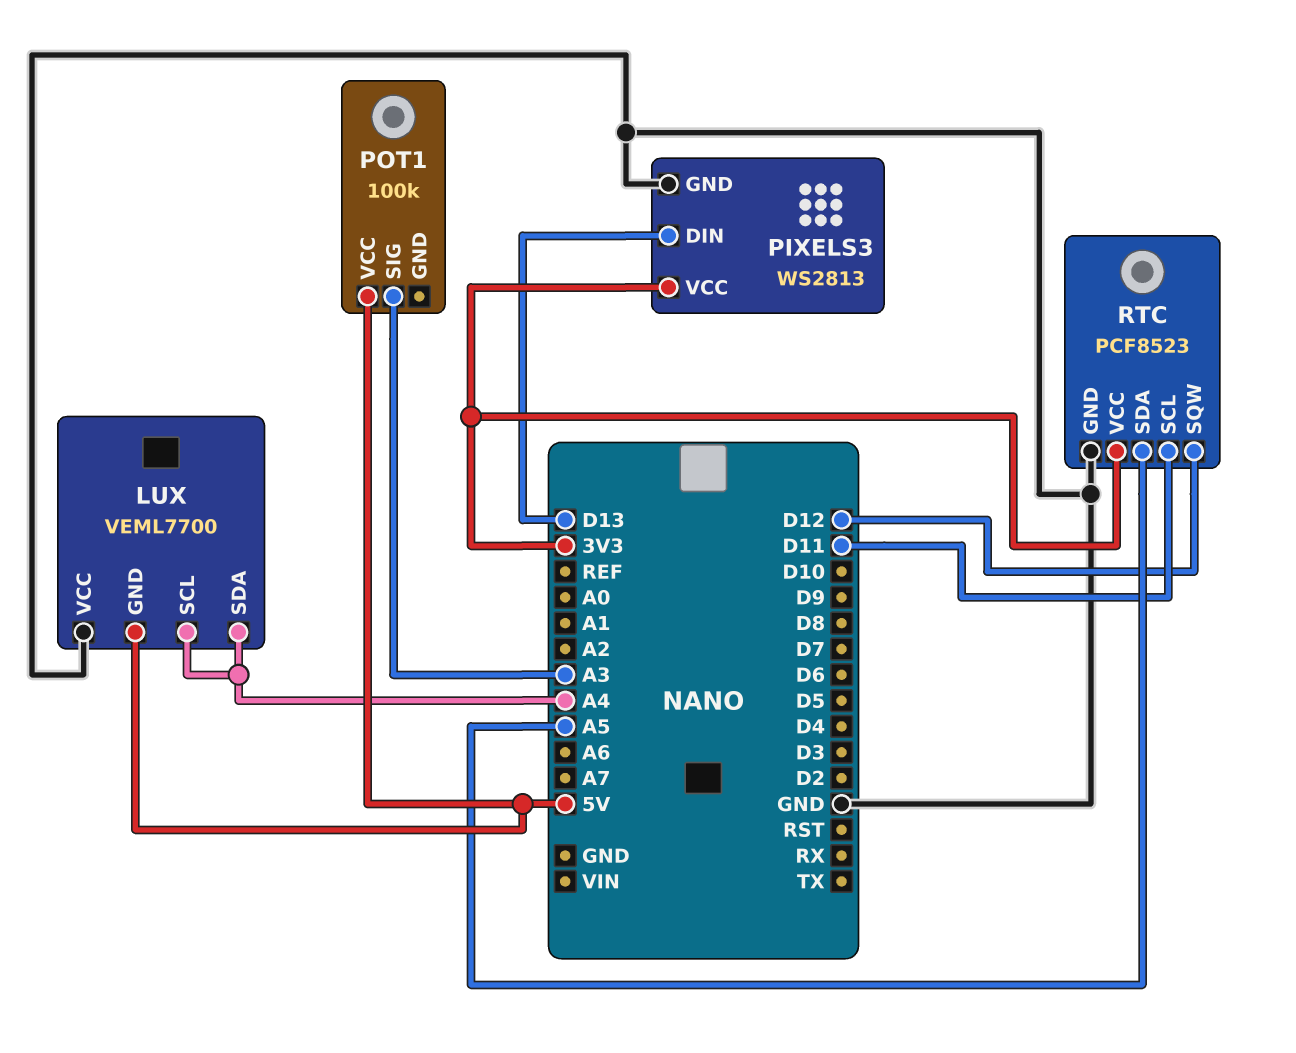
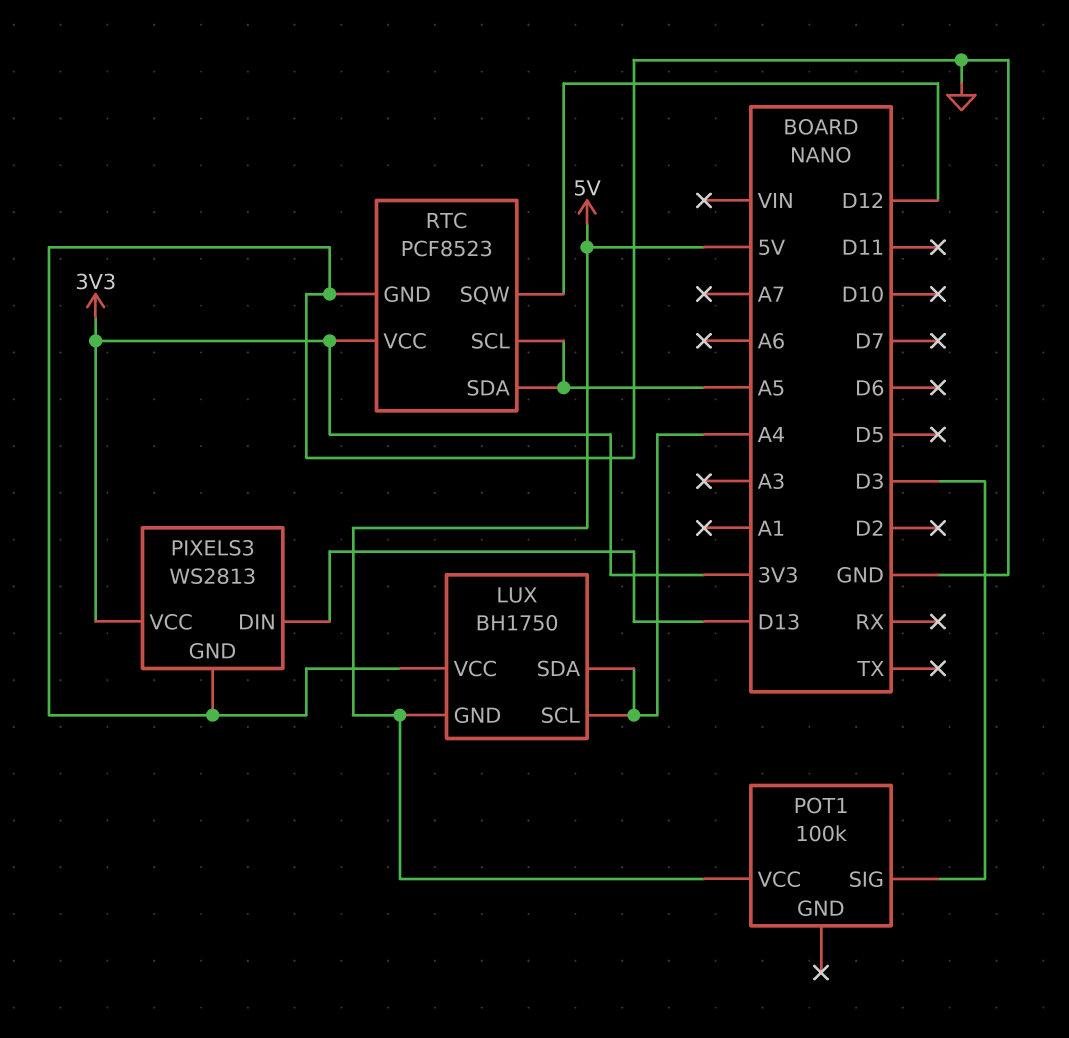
LUX: VEML7700 -> BH1750
POT1 pin SIG: A3 -> D3
RTC pin SCL: D11 -> A5

